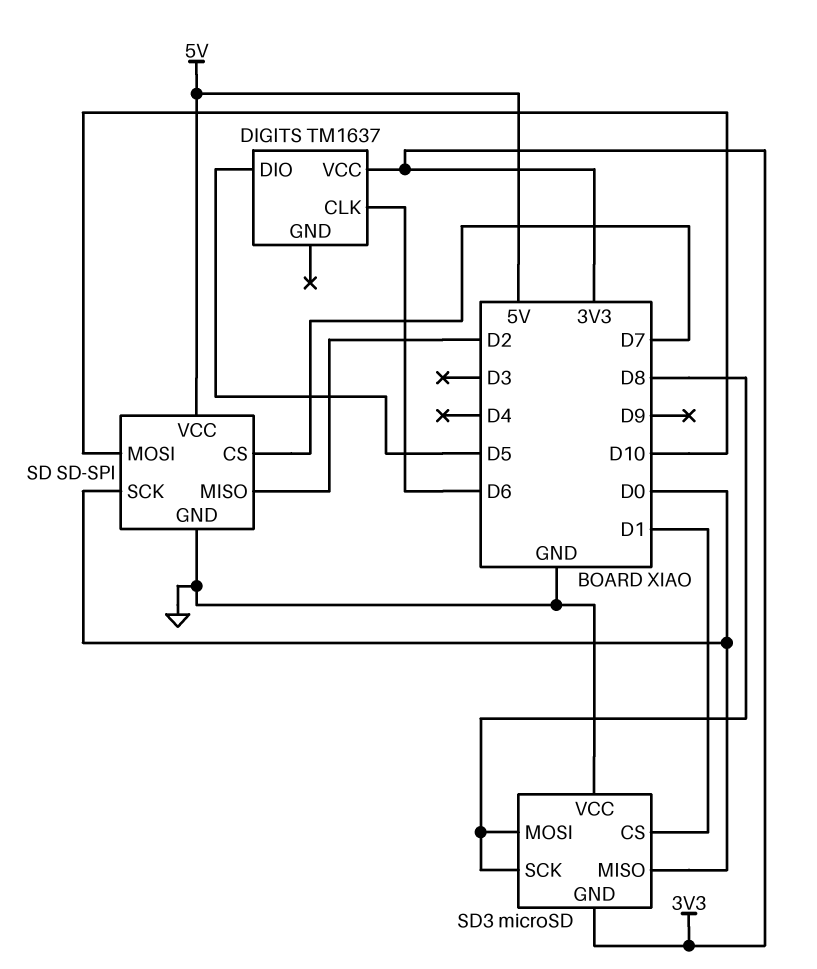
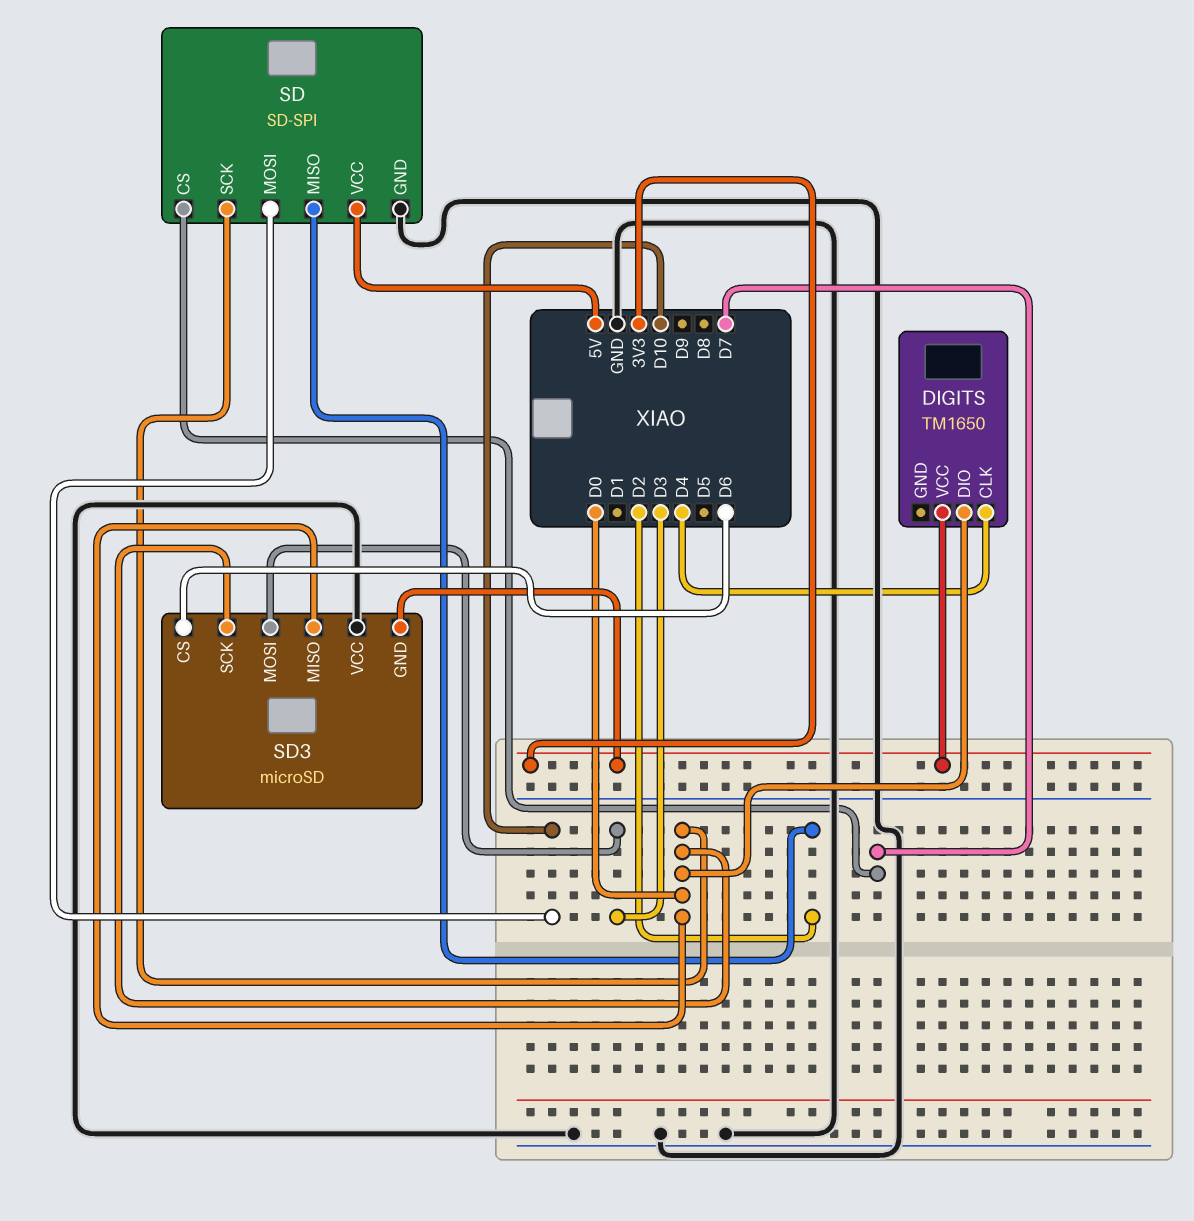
DIGITS: TM1637 -> TM1650
DIGITS pin CLK: D6 -> D4
DIGITS pin DIO: D5 -> D0
SD3 pin CS: D1 -> D6
SD3 pin MOSI: D8 -> D3
SD3 pin SCK: D8 -> D0

